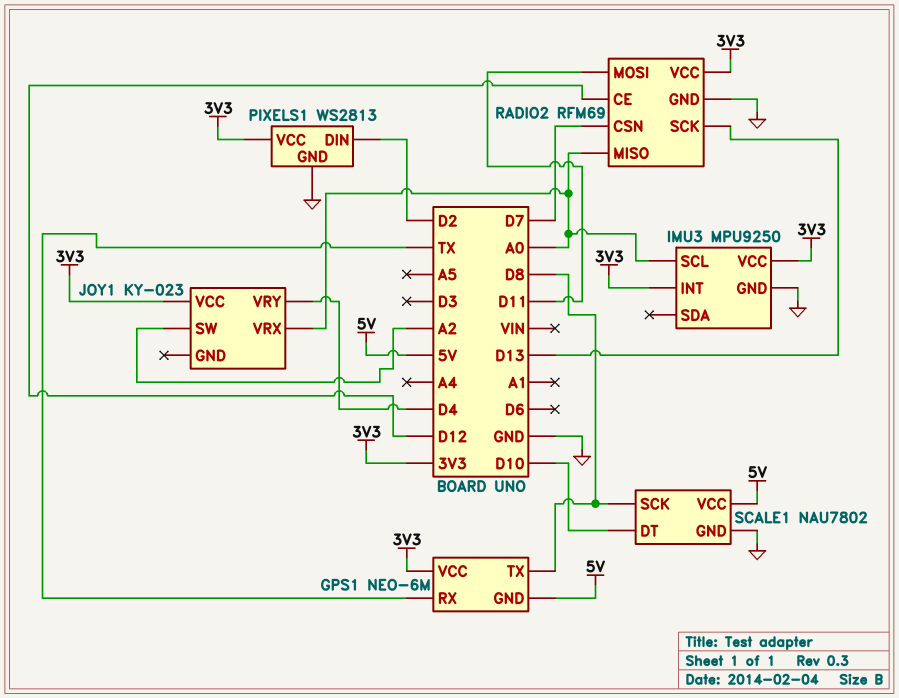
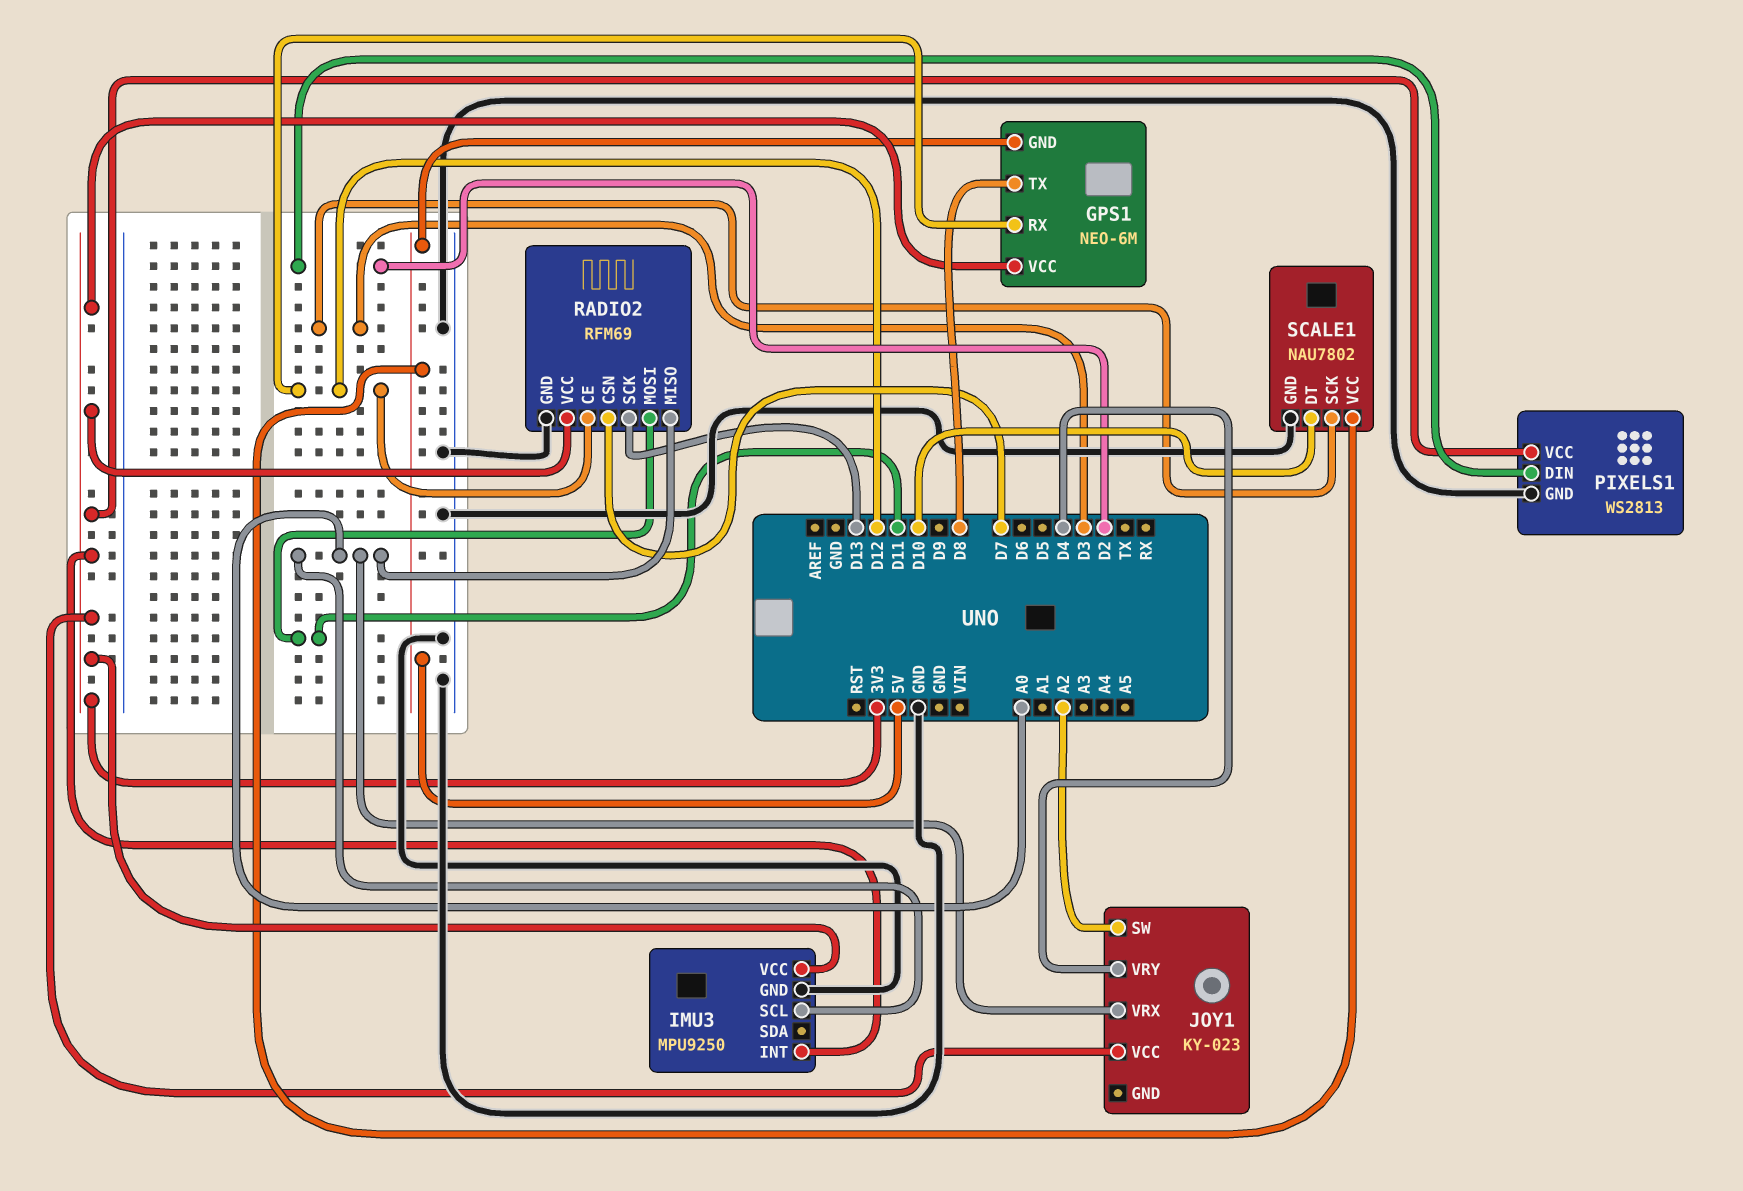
GPS1 pin RX: TX -> D12
SCALE1 pin SCK: D8 -> D3

